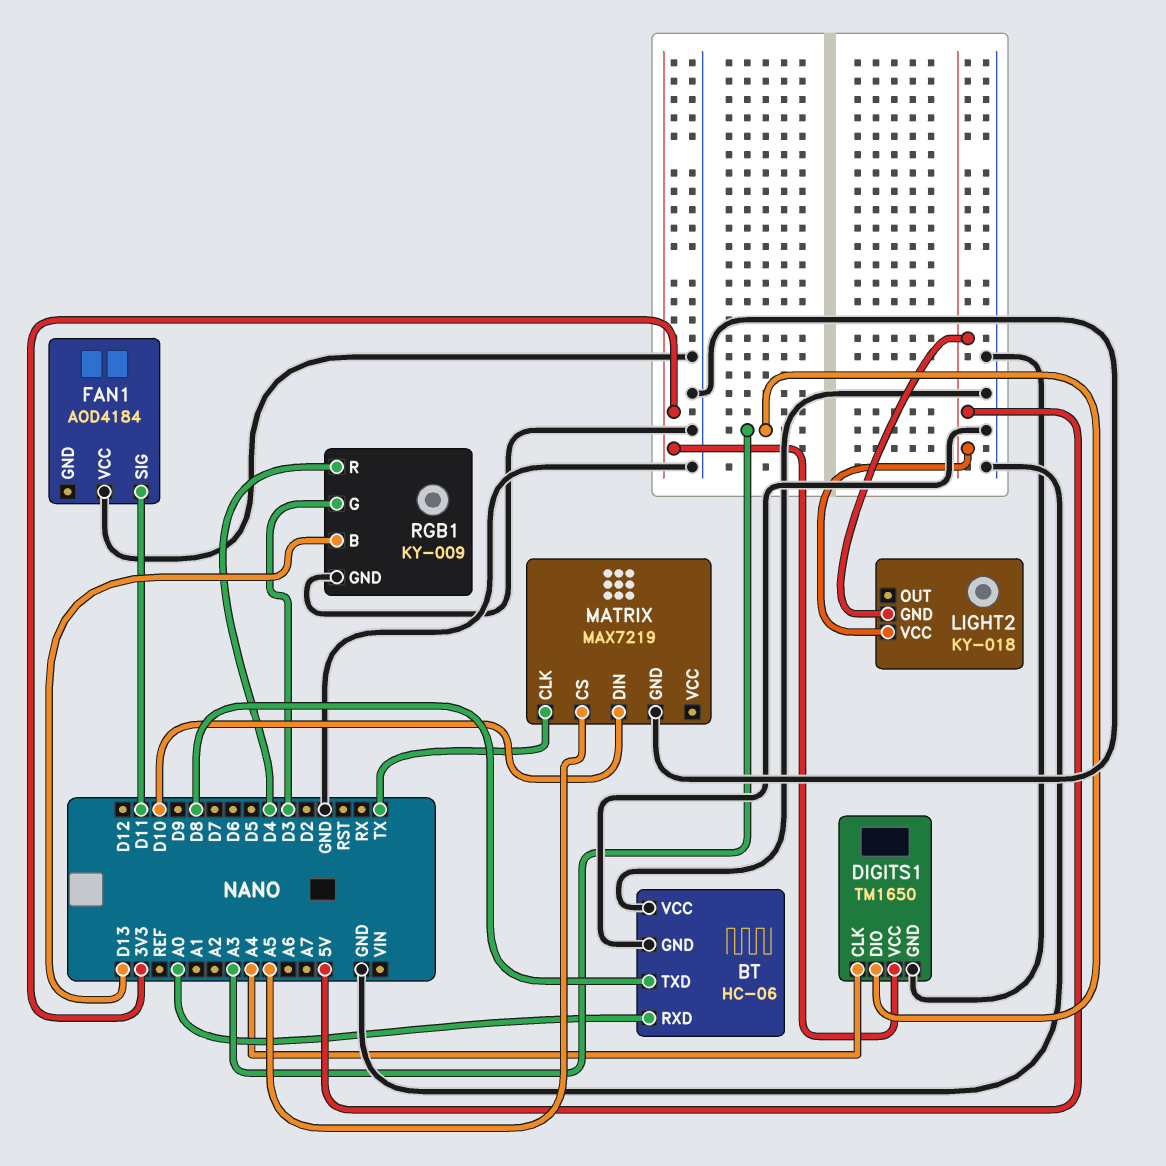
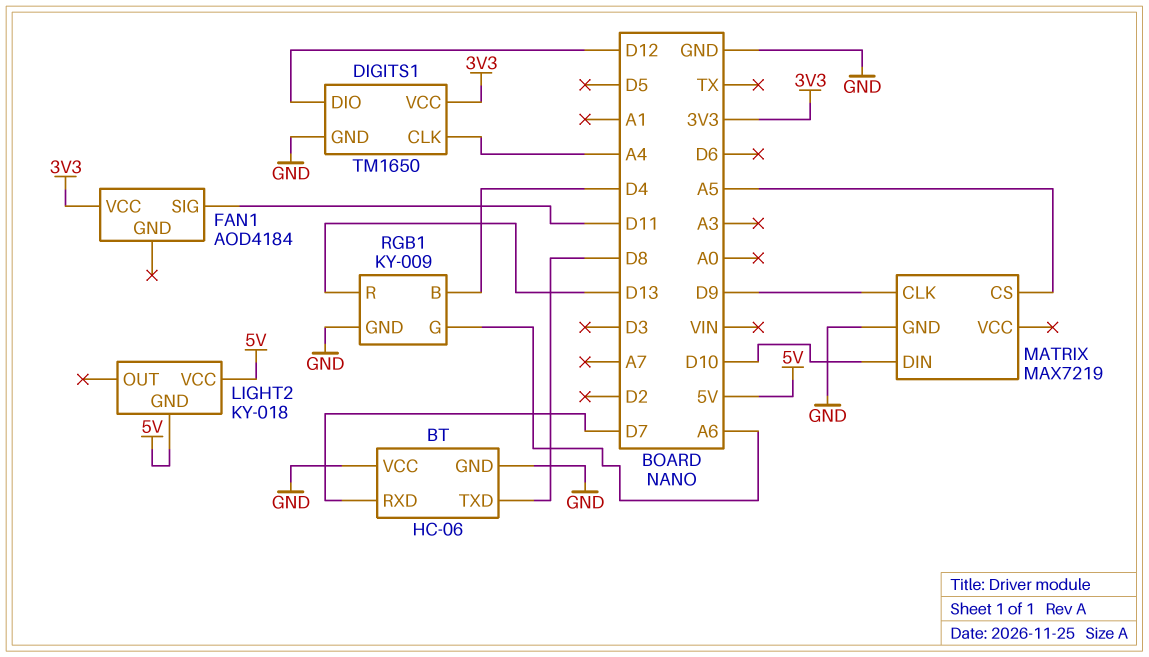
BT pin RXD: A0 -> D7
DIGITS1 pin DIO: A3 -> D12
FAN1 pin VCC: GND -> 3V3
MATRIX pin CLK: TX -> D9
RGB1 pin B: D13 -> D4
RGB1 pin G: D3 -> A6
RGB1 pin R: D4 -> D13

